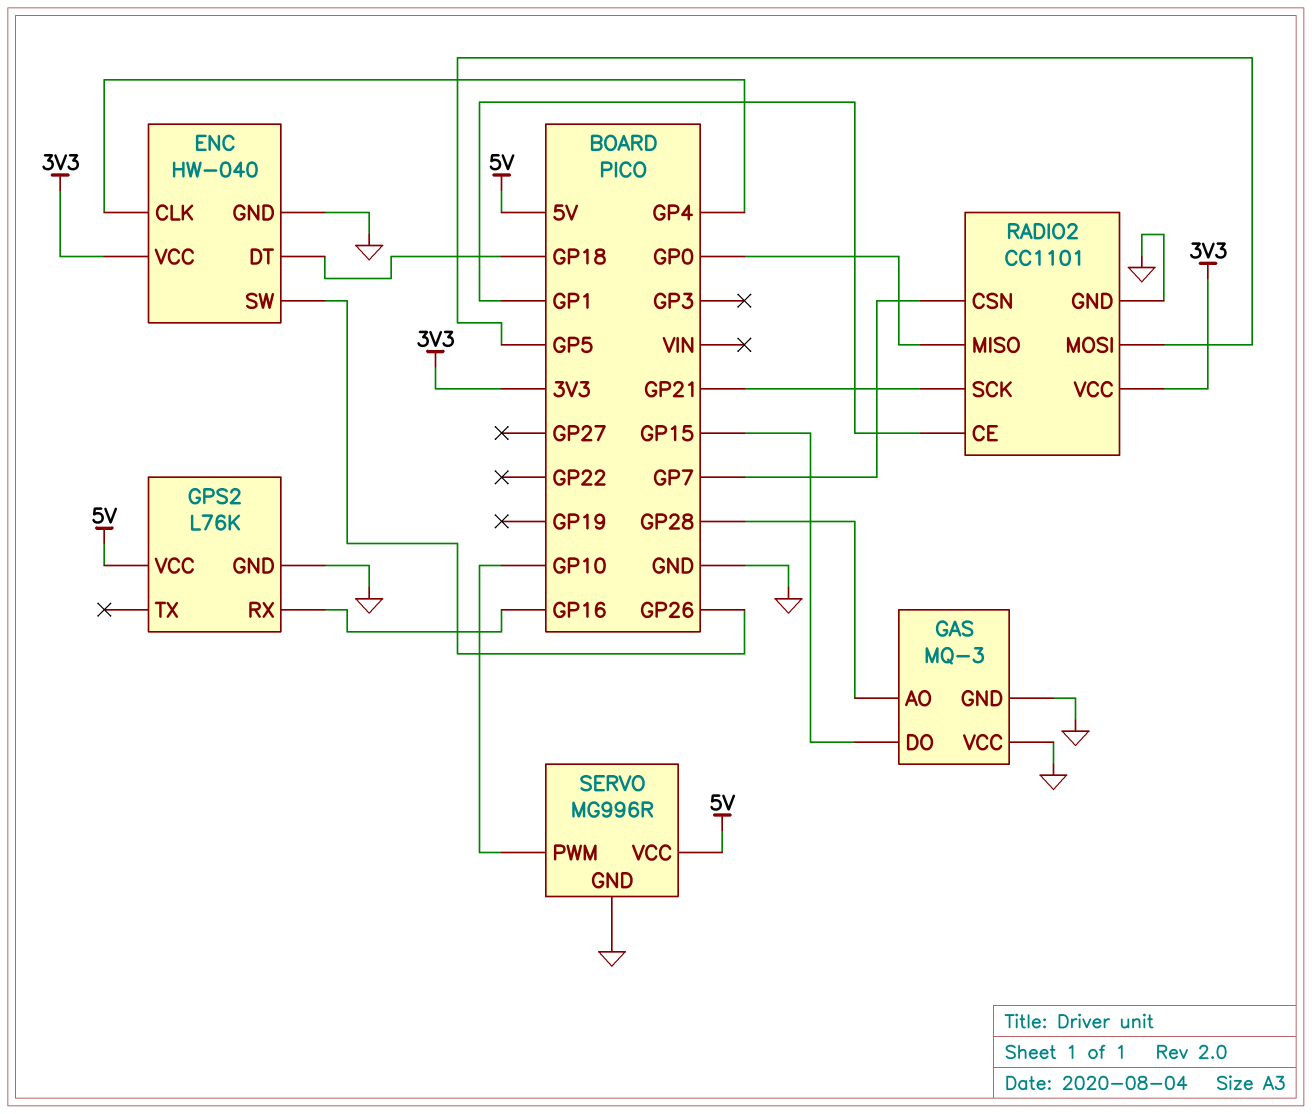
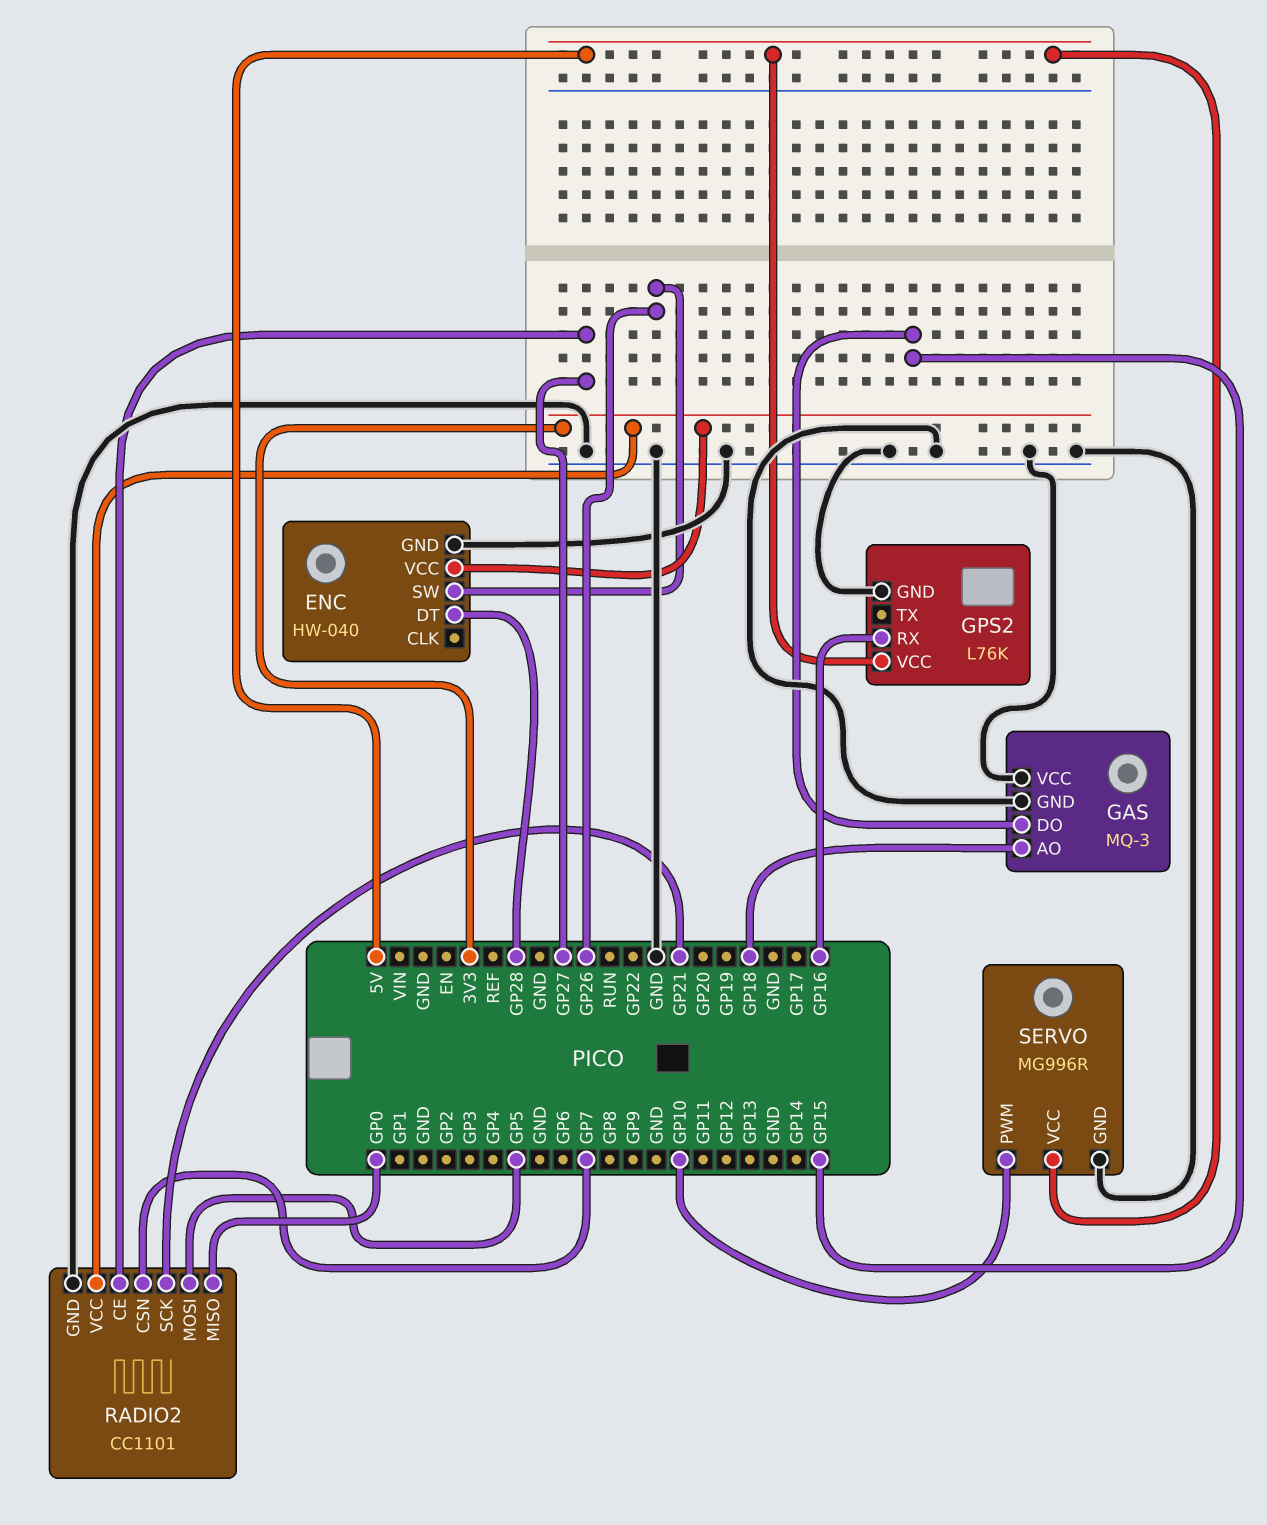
ENC pin CLK: GP4 -> none
ENC pin DT: GP18 -> GP28
GAS pin AO: GP28 -> GP18
RADIO2 pin CE: GP1 -> GP27

